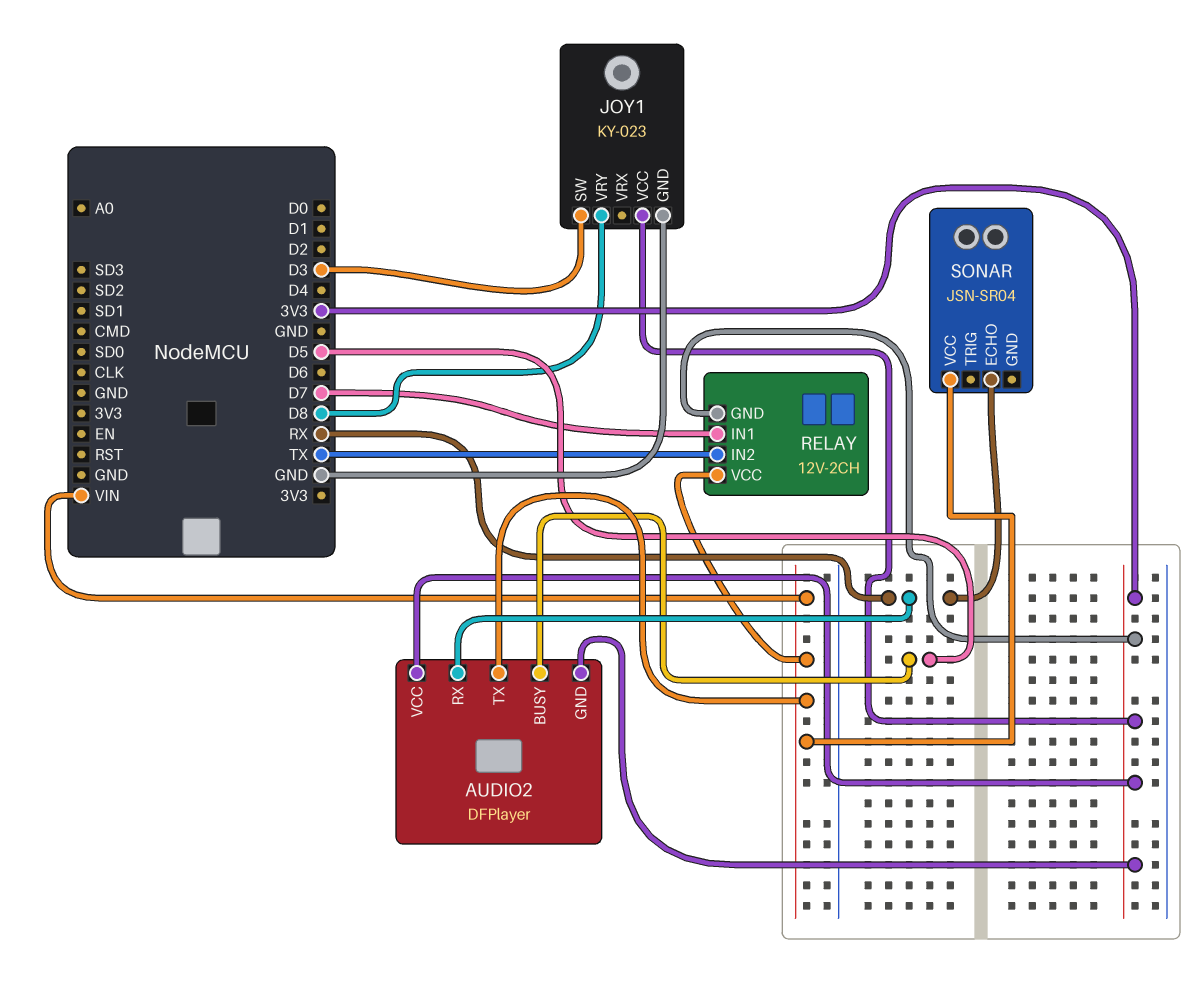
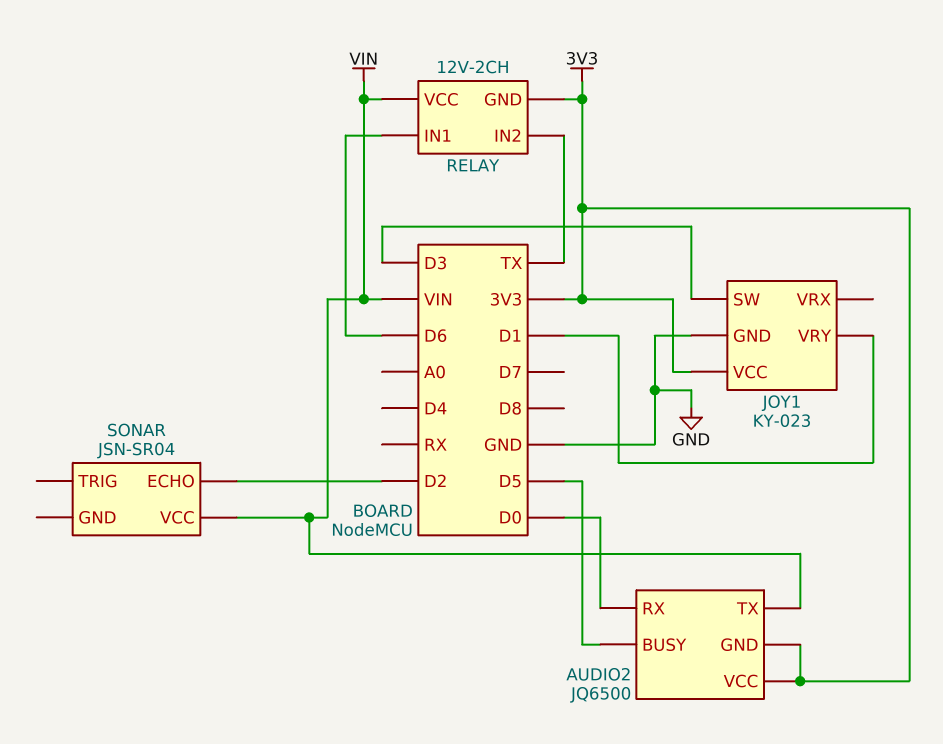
AUDIO2: DFPlayer -> JQ6500
AUDIO2 pin RX: RX -> D0
JOY1 pin VRY: D8 -> D1
RELAY pin IN1: D7 -> D6
SONAR pin ECHO: RX -> D2

